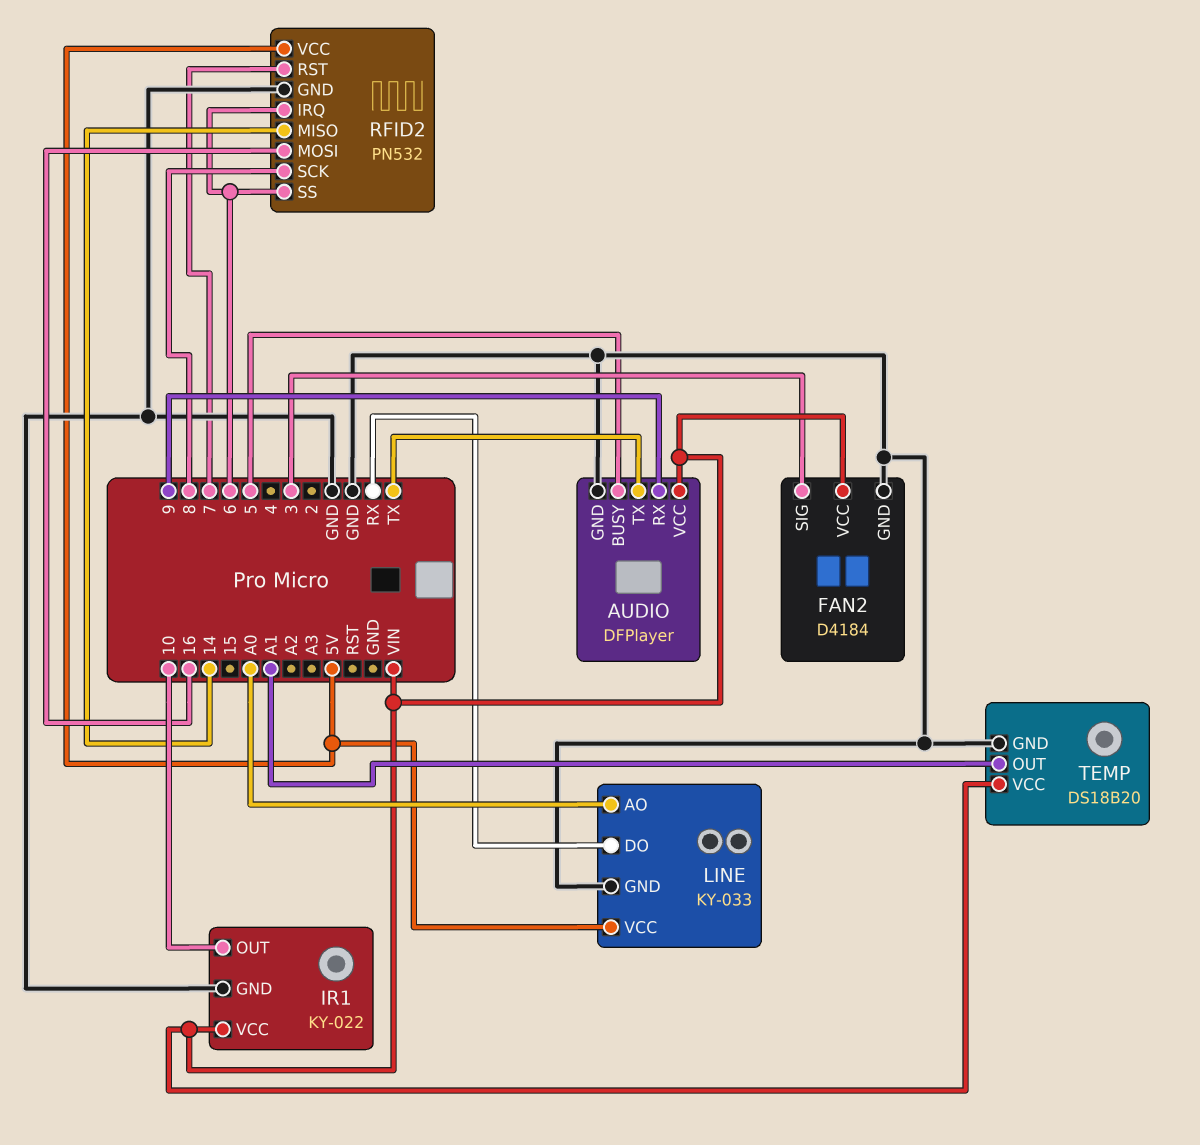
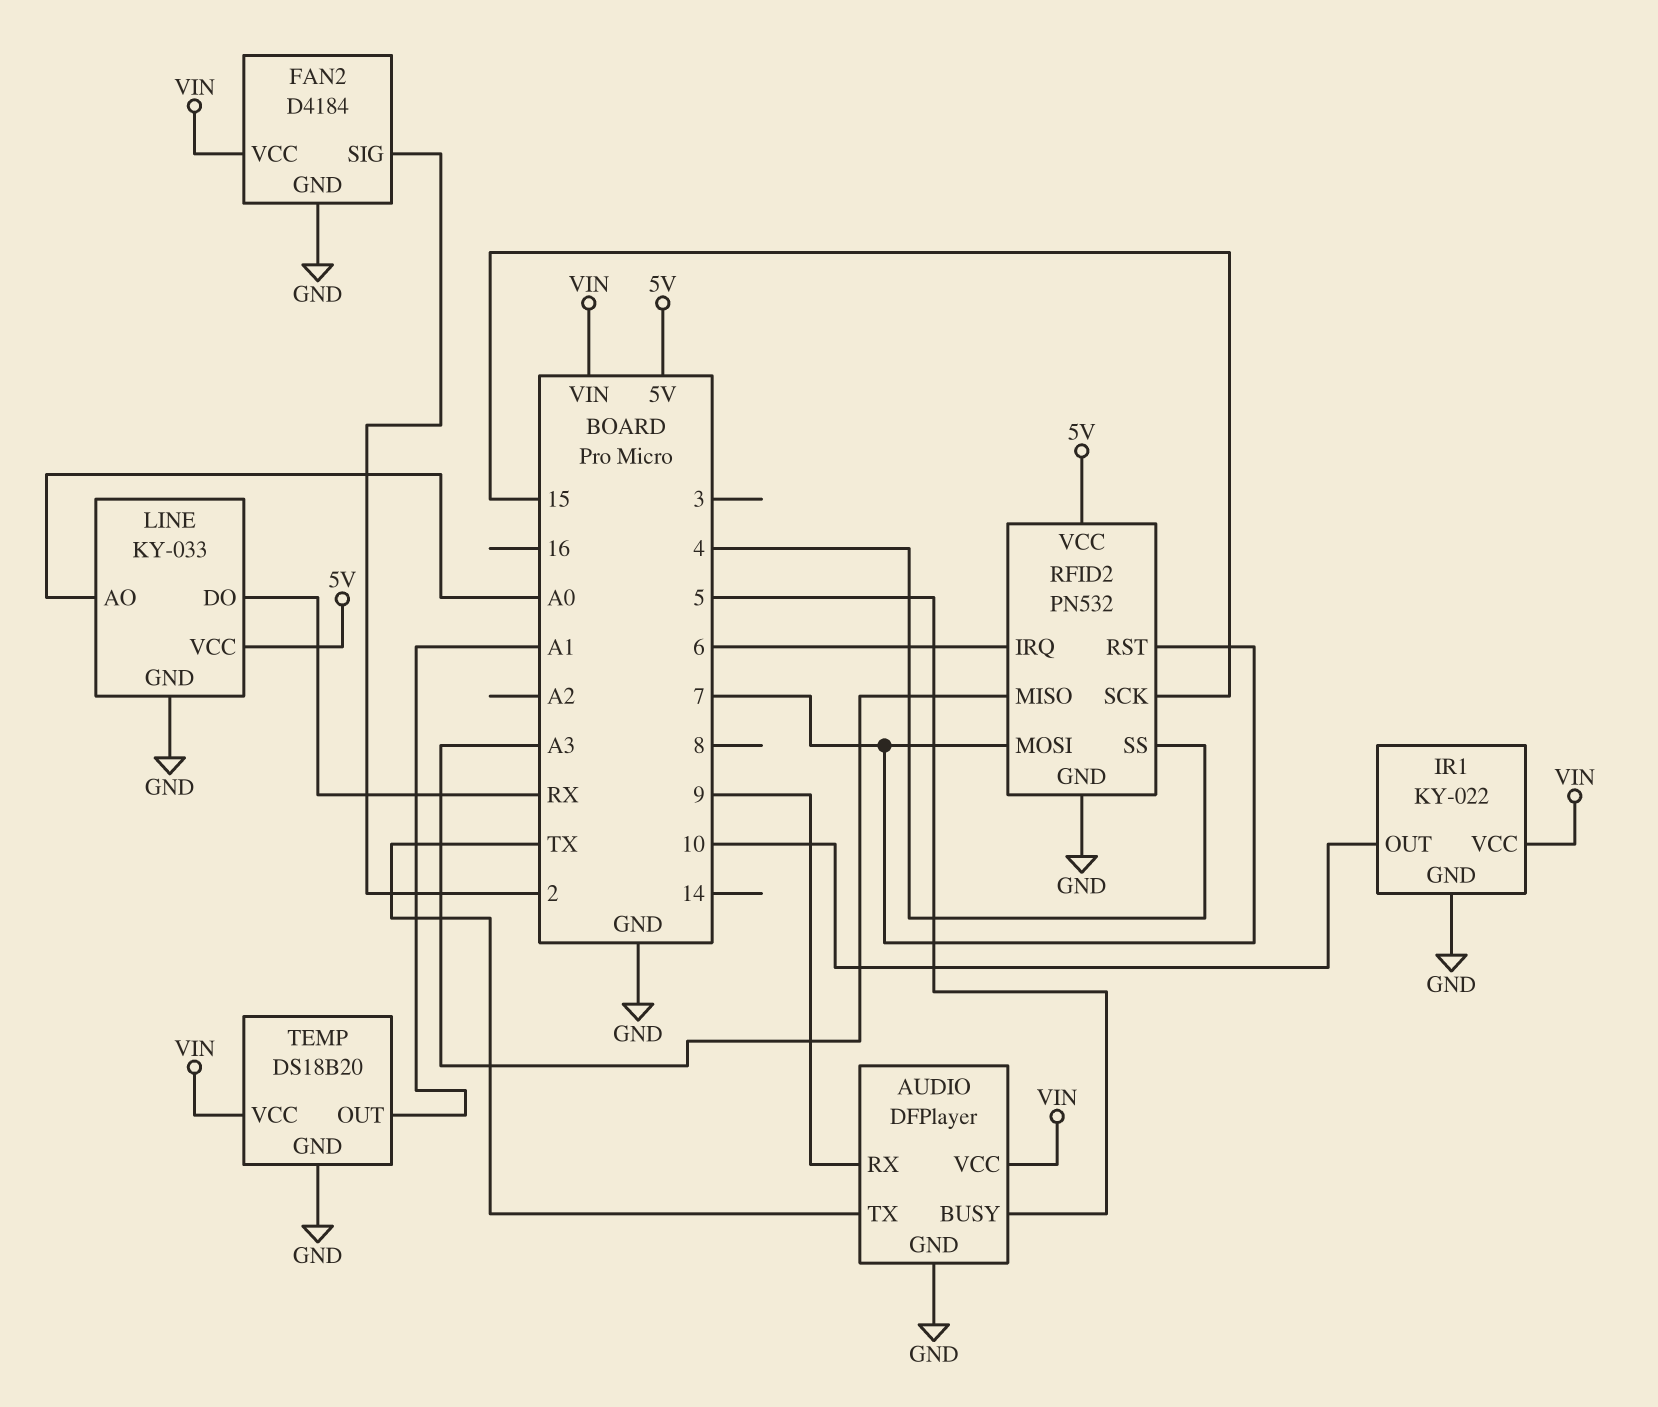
FAN2 pin SIG: 3 -> 2
RFID2 pin MISO: 14 -> A3
RFID2 pin MOSI: 16 -> 7
RFID2 pin SCK: 8 -> 15
RFID2 pin SS: 6 -> 4

